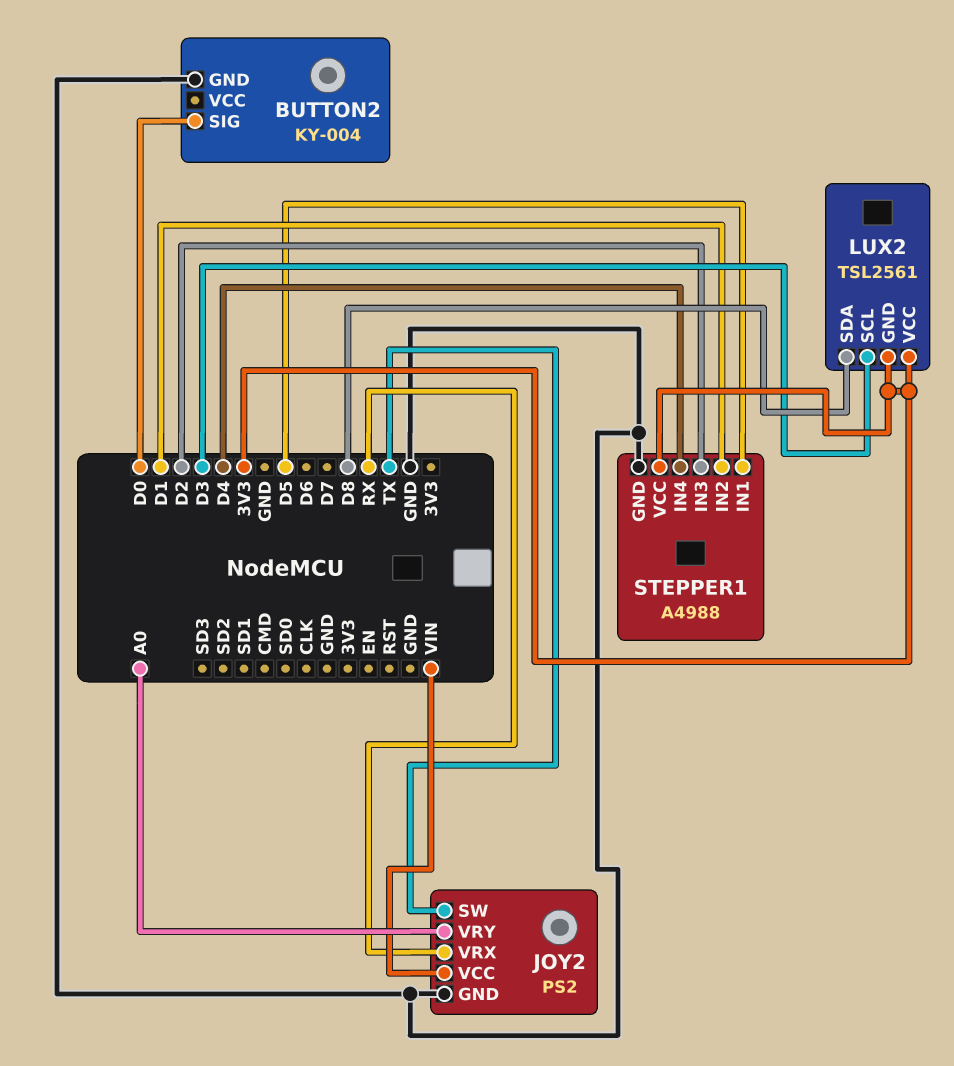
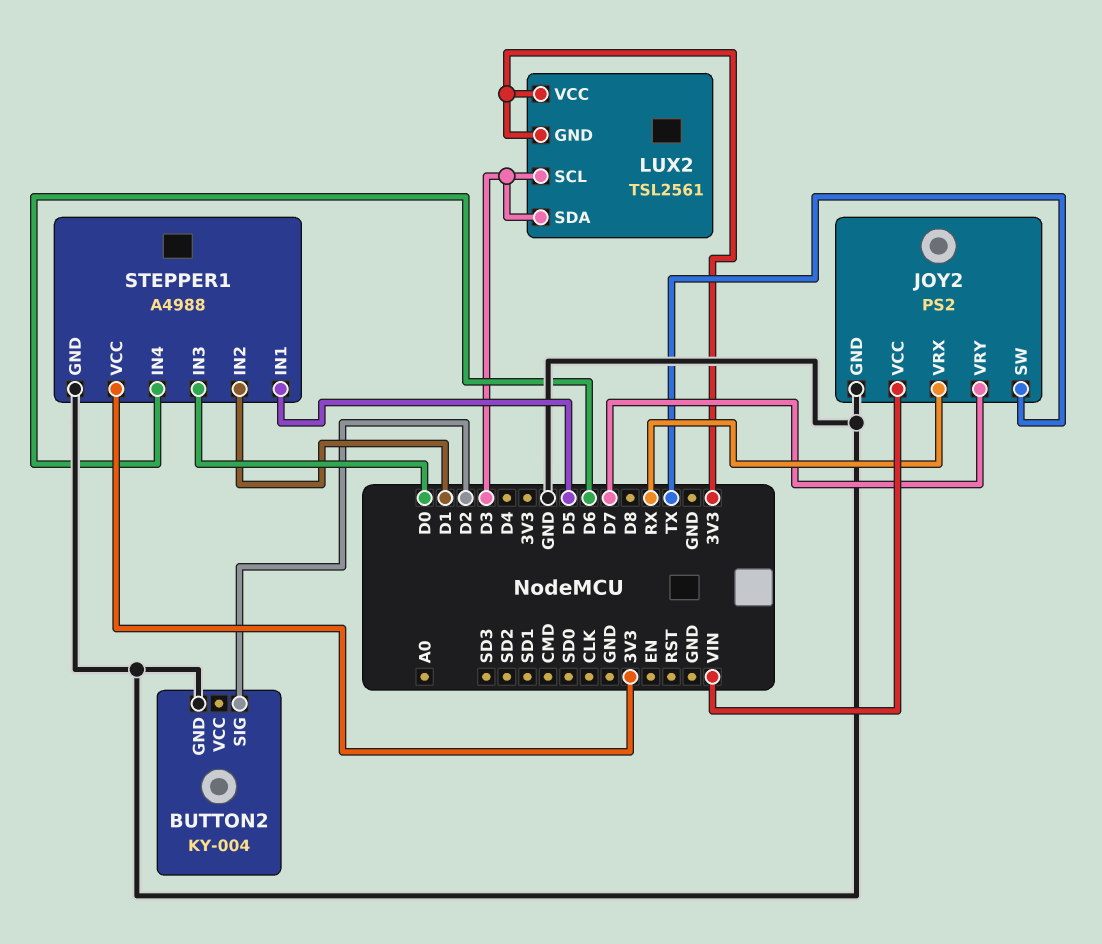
BUTTON2 pin SIG: D0 -> D2
JOY2 pin VRY: A0 -> D7
LUX2 pin SDA: D8 -> D3
STEPPER1 pin IN3: D2 -> D0
STEPPER1 pin IN4: D4 -> D6

